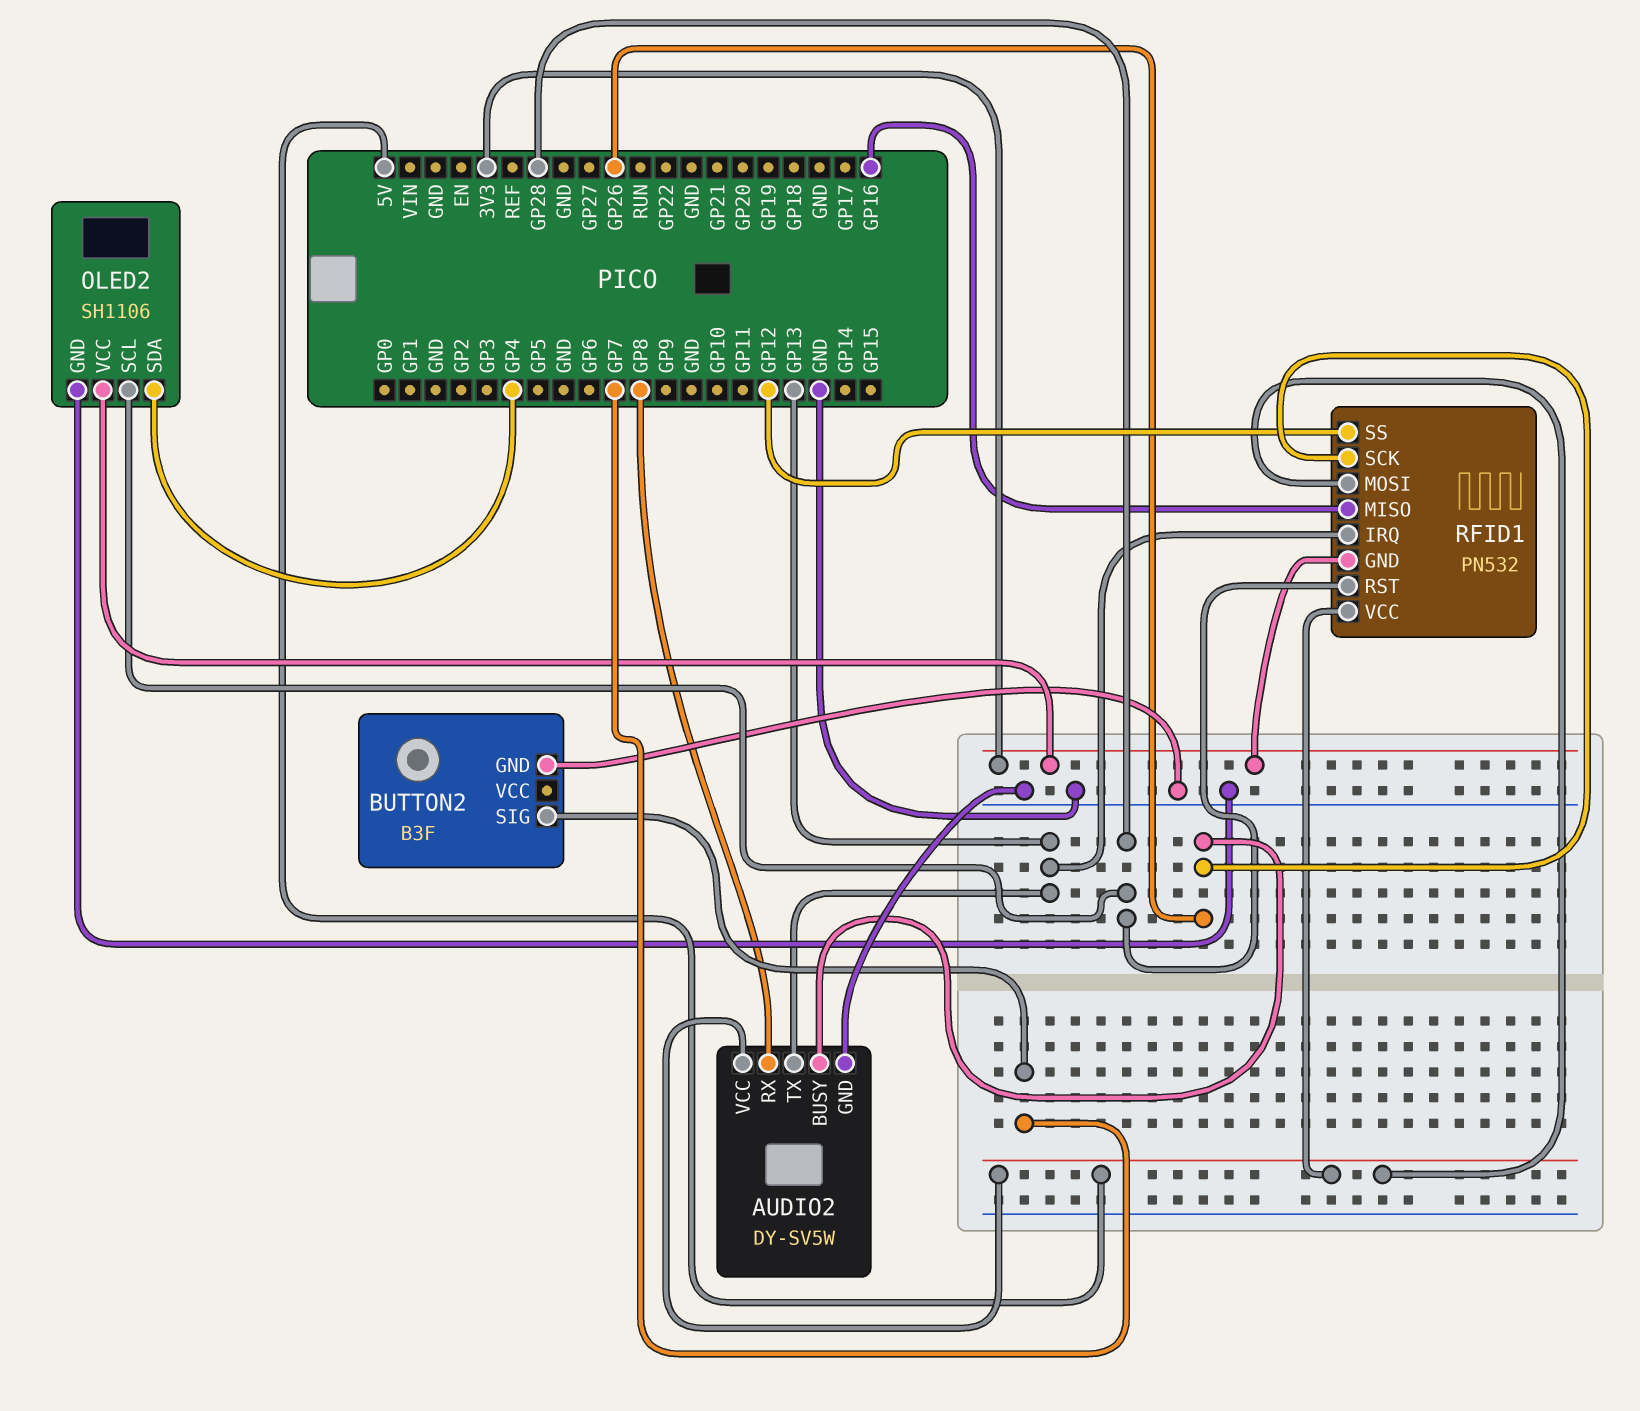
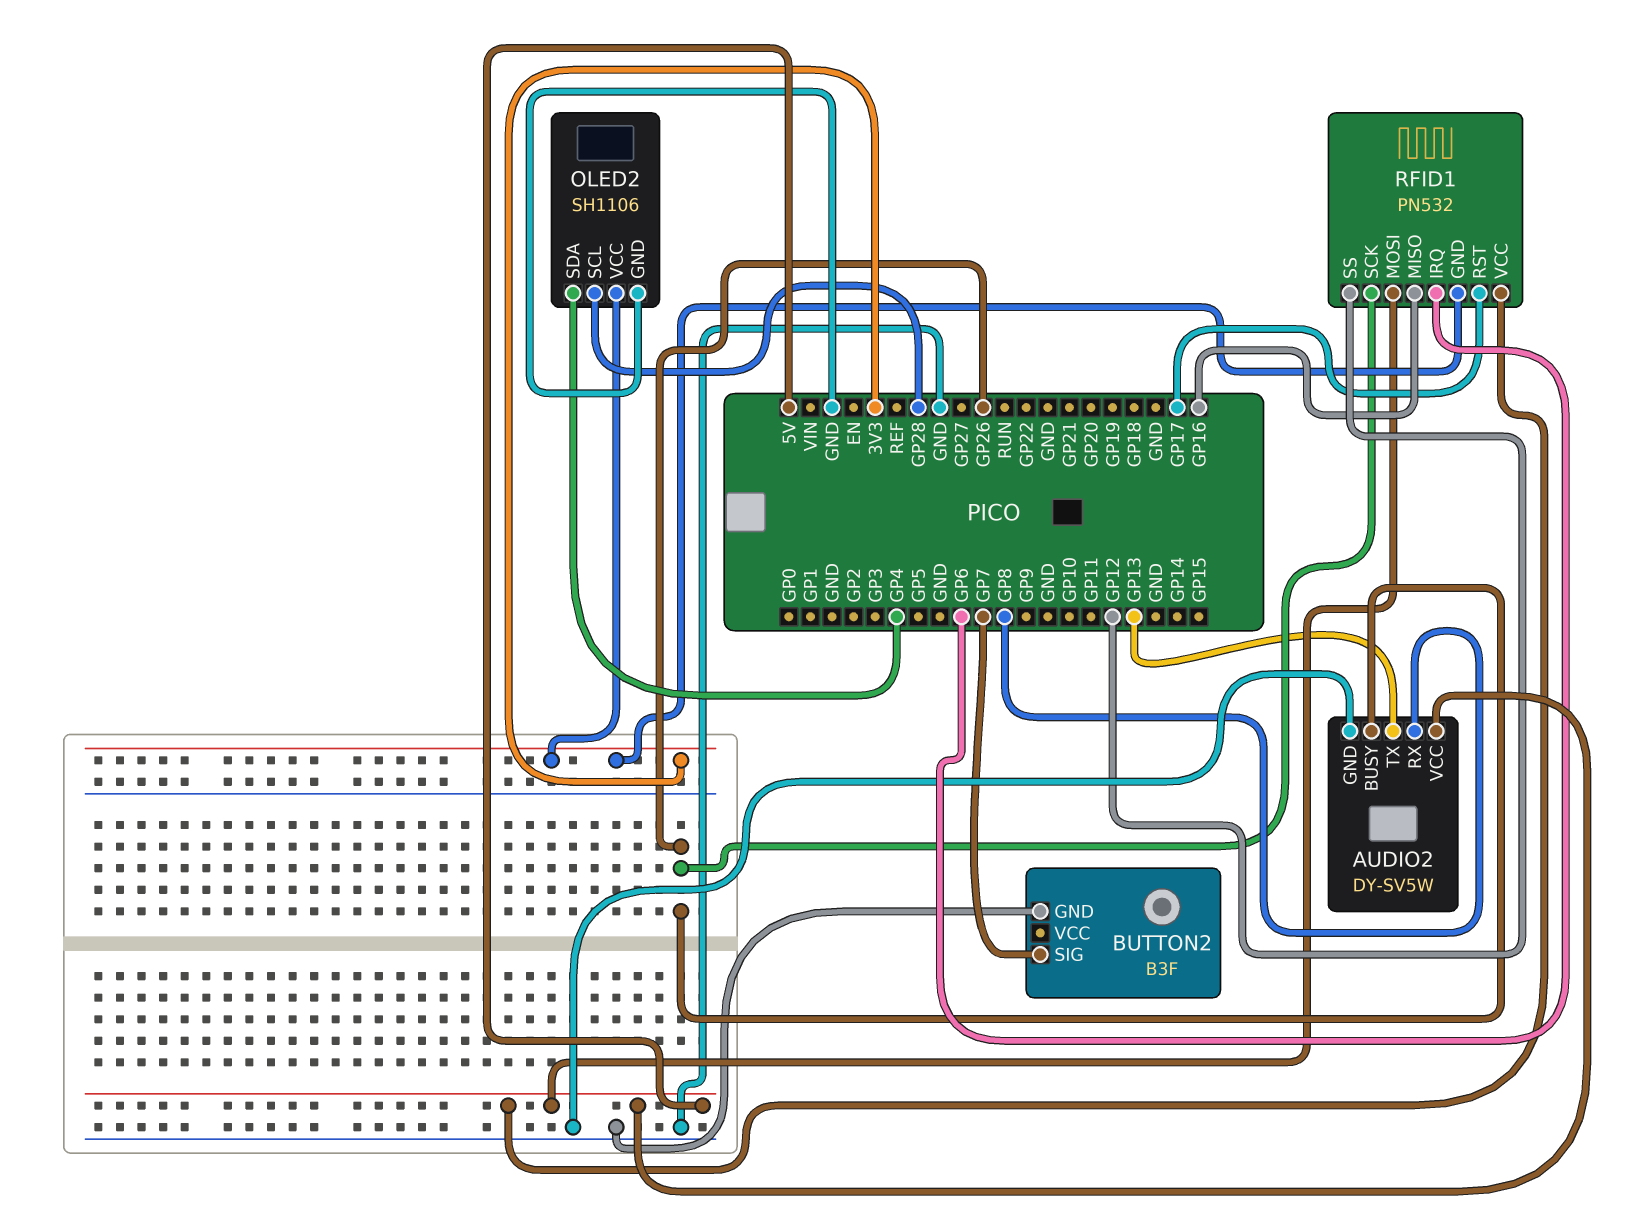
RFID1 pin IRQ: GP13 -> GP6
RFID1 pin RST: GP28 -> GP17

